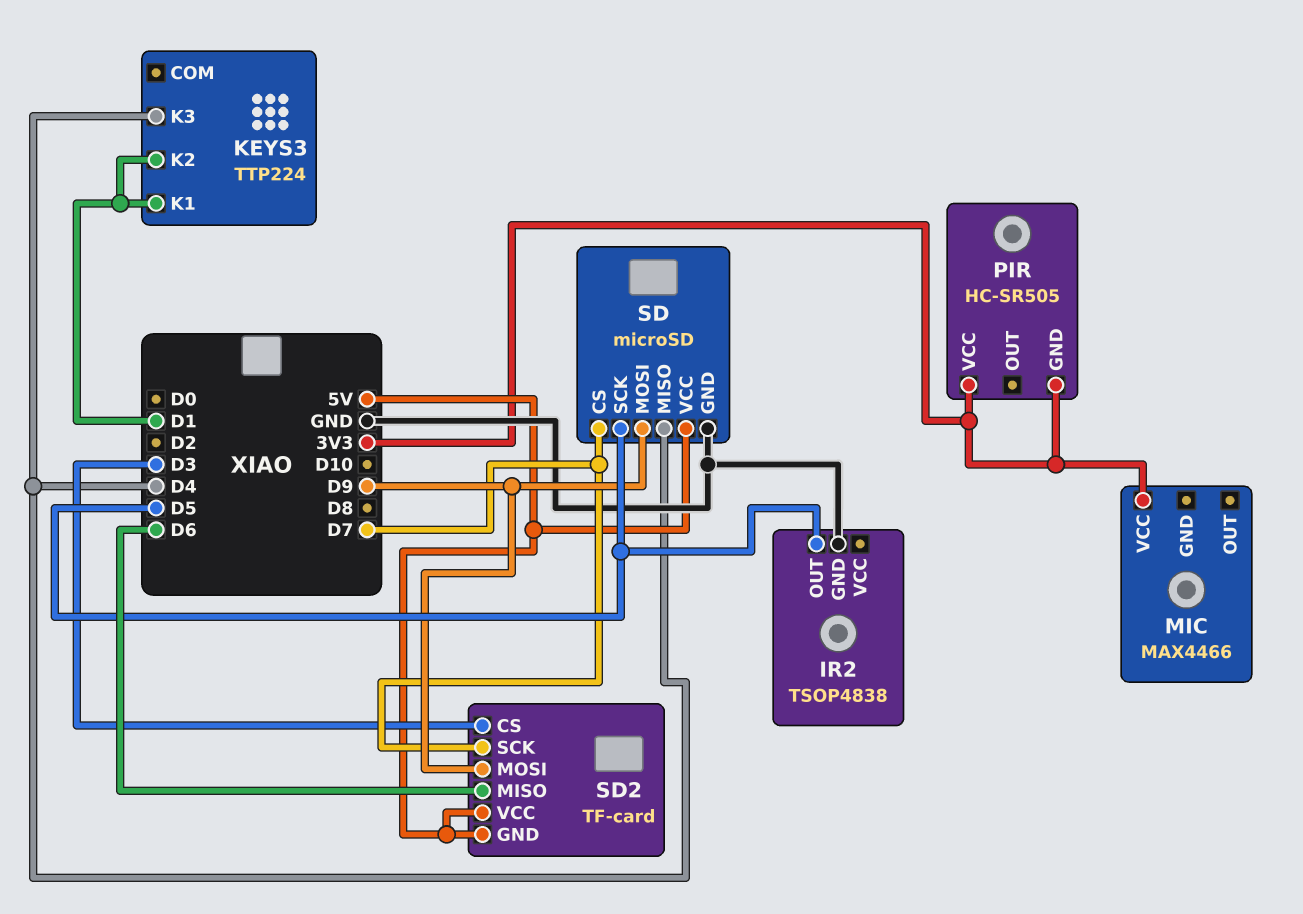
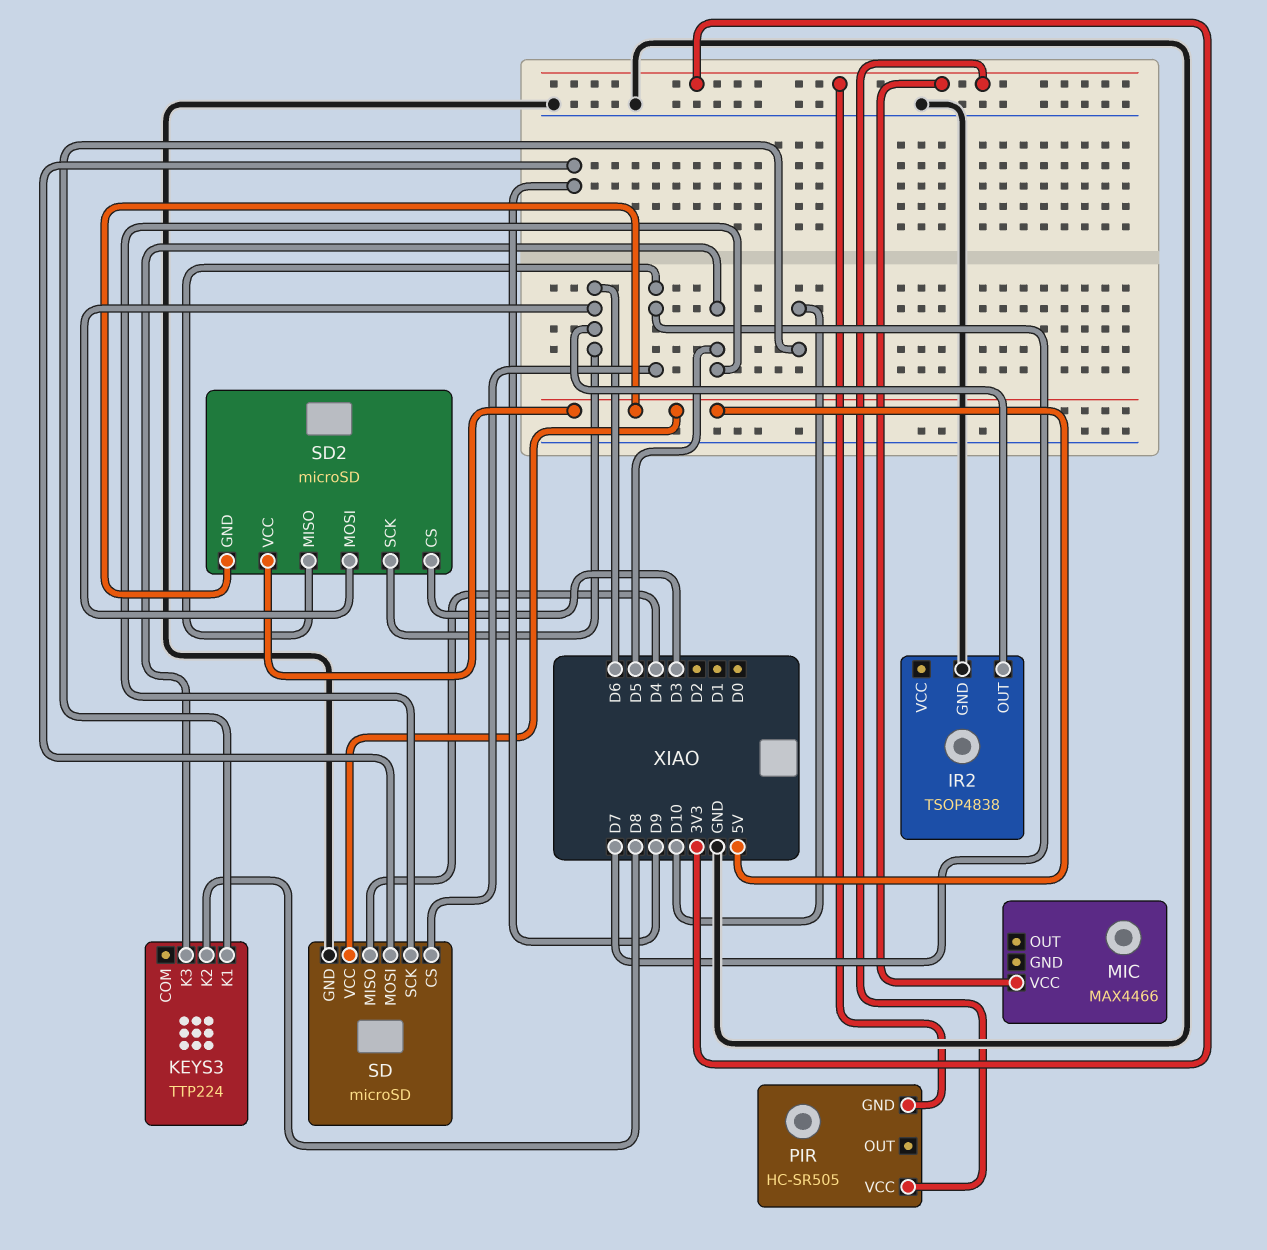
IR2 pin OUT: D5 -> D6
KEYS3 pin K1: D1 -> D10
KEYS3 pin K2: D1 -> D8
KEYS3 pin K3: D4 -> D5
SD2: TF-card -> microSD
SD2 pin MISO: D6 -> D7
SD2 pin MOSI: D9 -> D6
SD2 pin SCK: D7 -> D6

